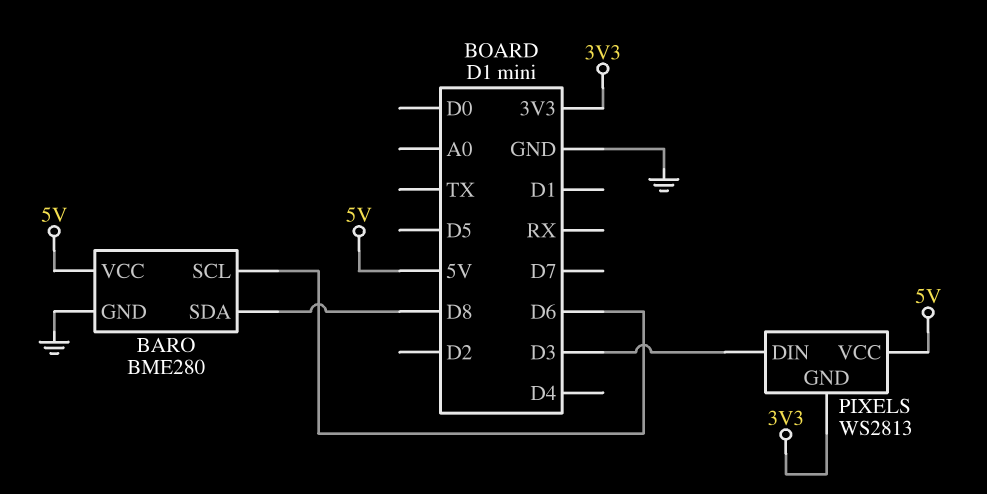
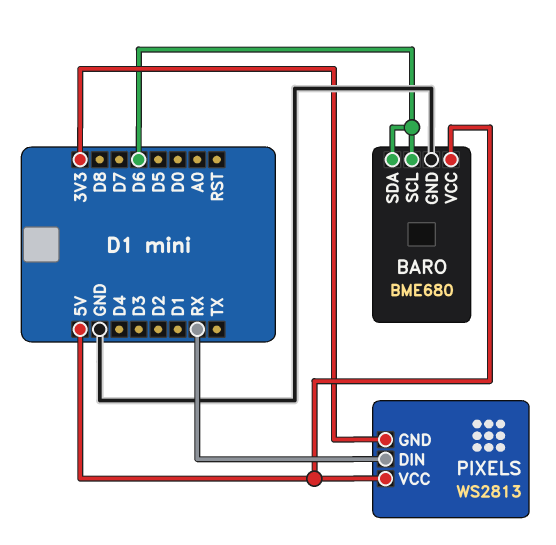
BARO: BME280 -> BME680
BARO pin SDA: D8 -> D6
PIXELS pin DIN: D3 -> RX

